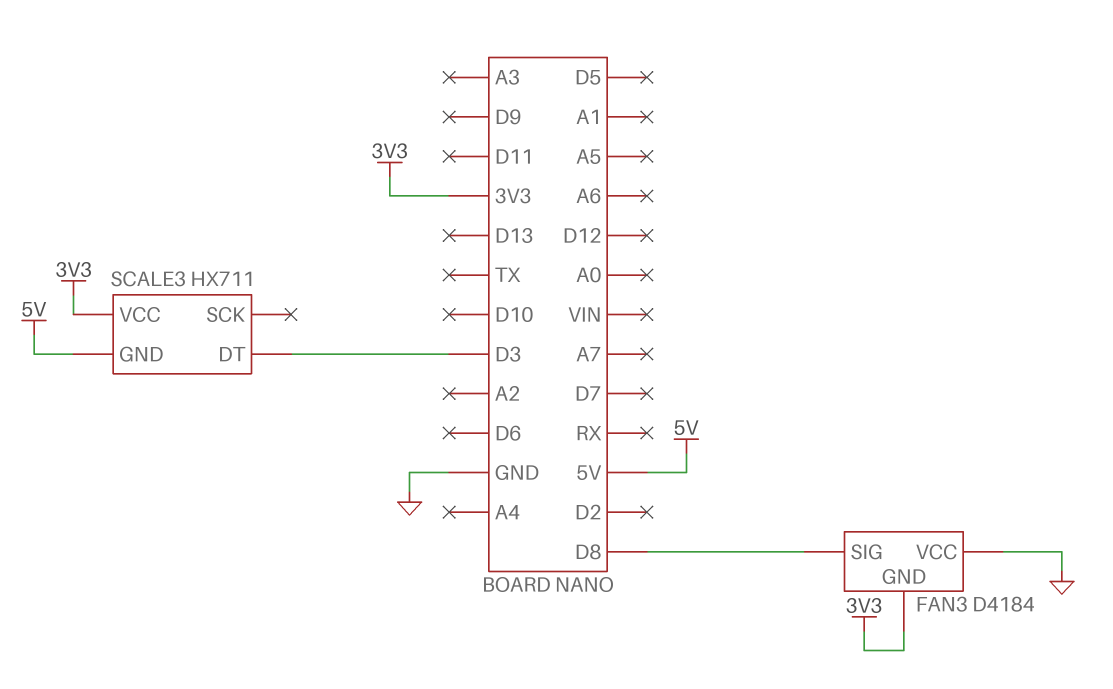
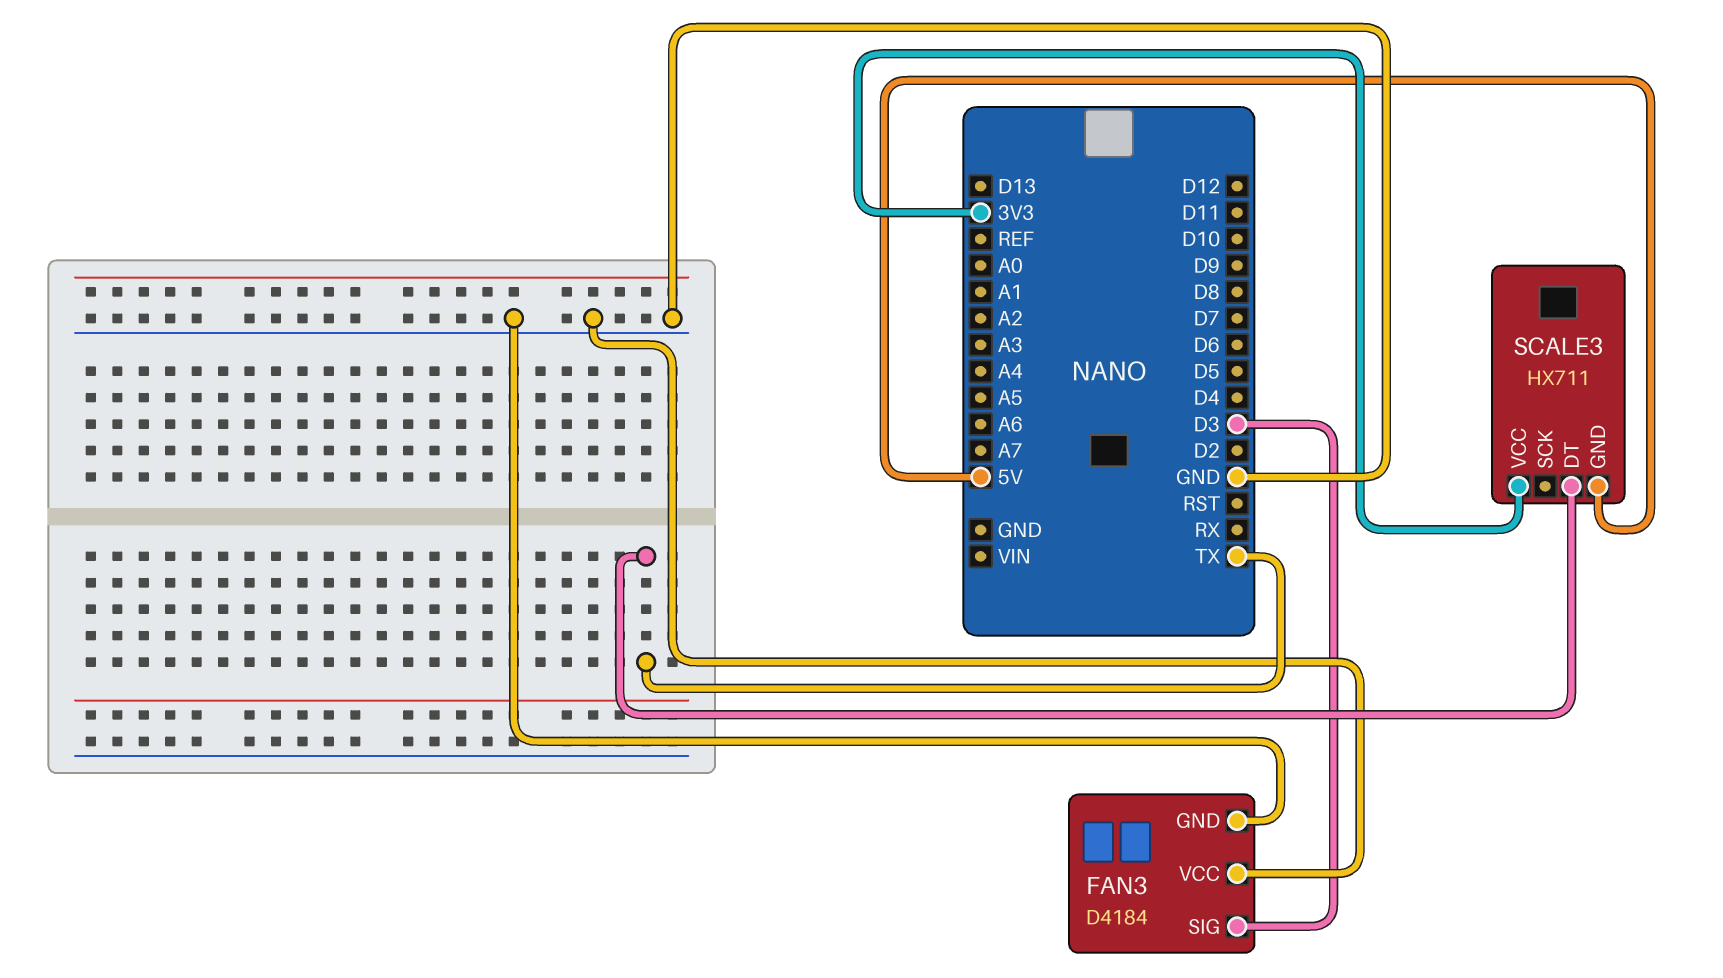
FAN3 pin GND: 3V3 -> GND
FAN3 pin SIG: D8 -> D3
SCALE3 pin DT: D3 -> TX

